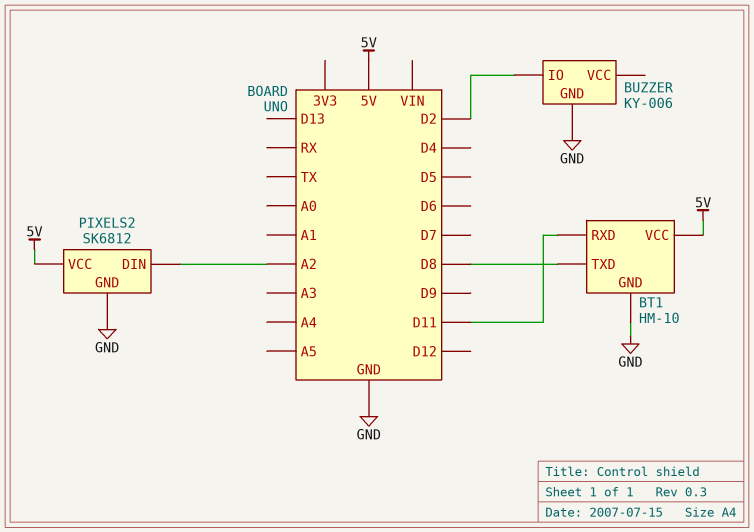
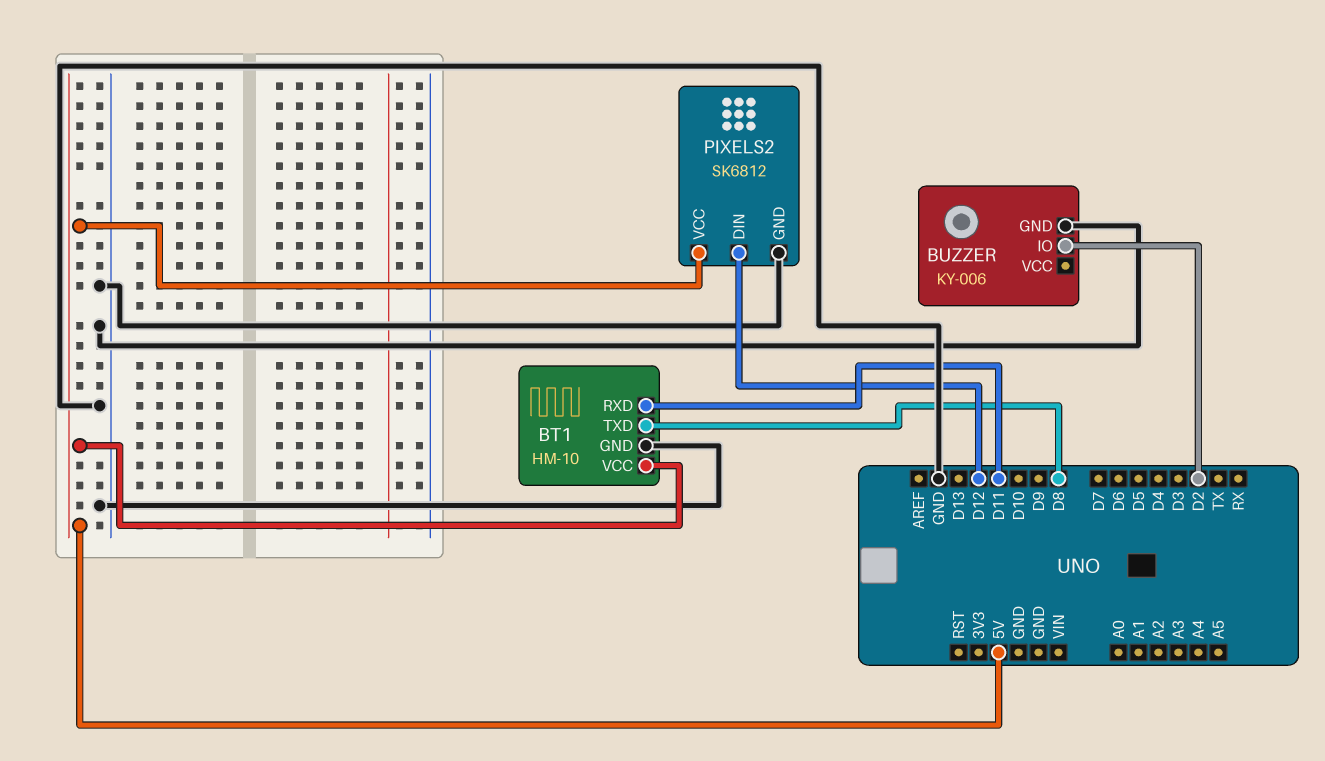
PIXELS2 pin DIN: A2 -> D12

